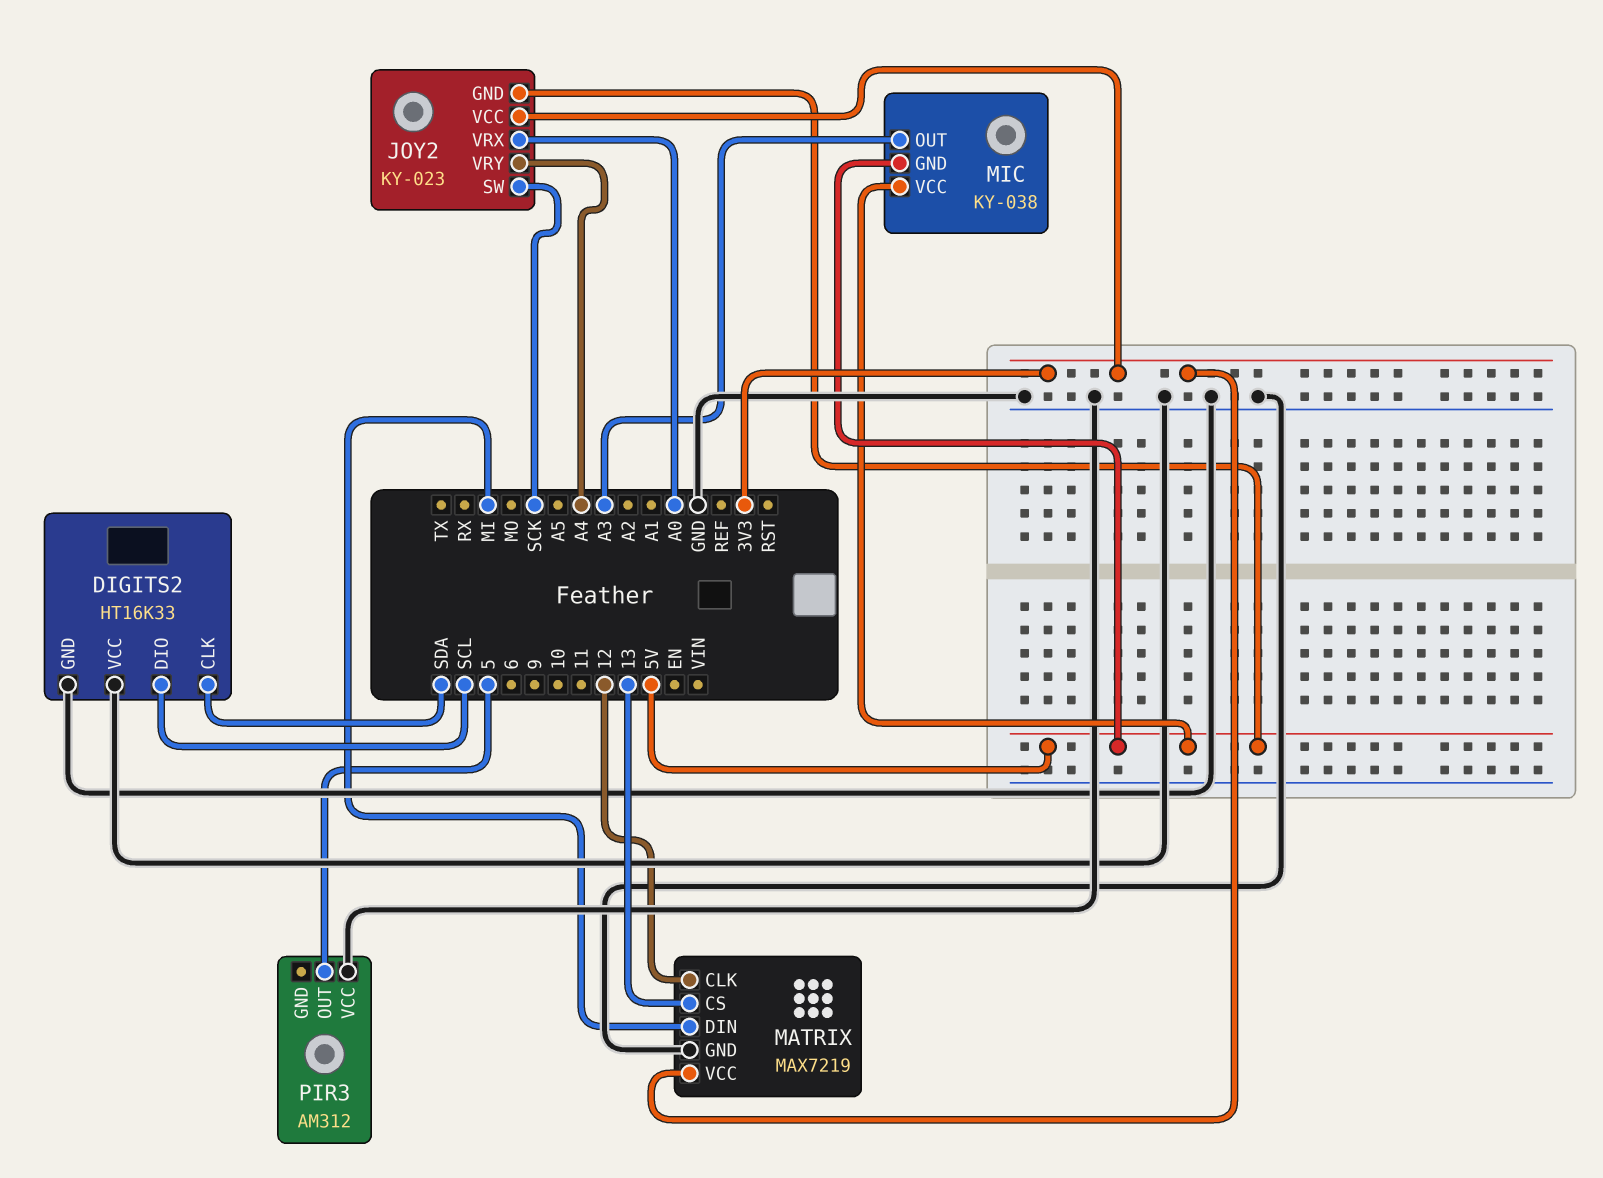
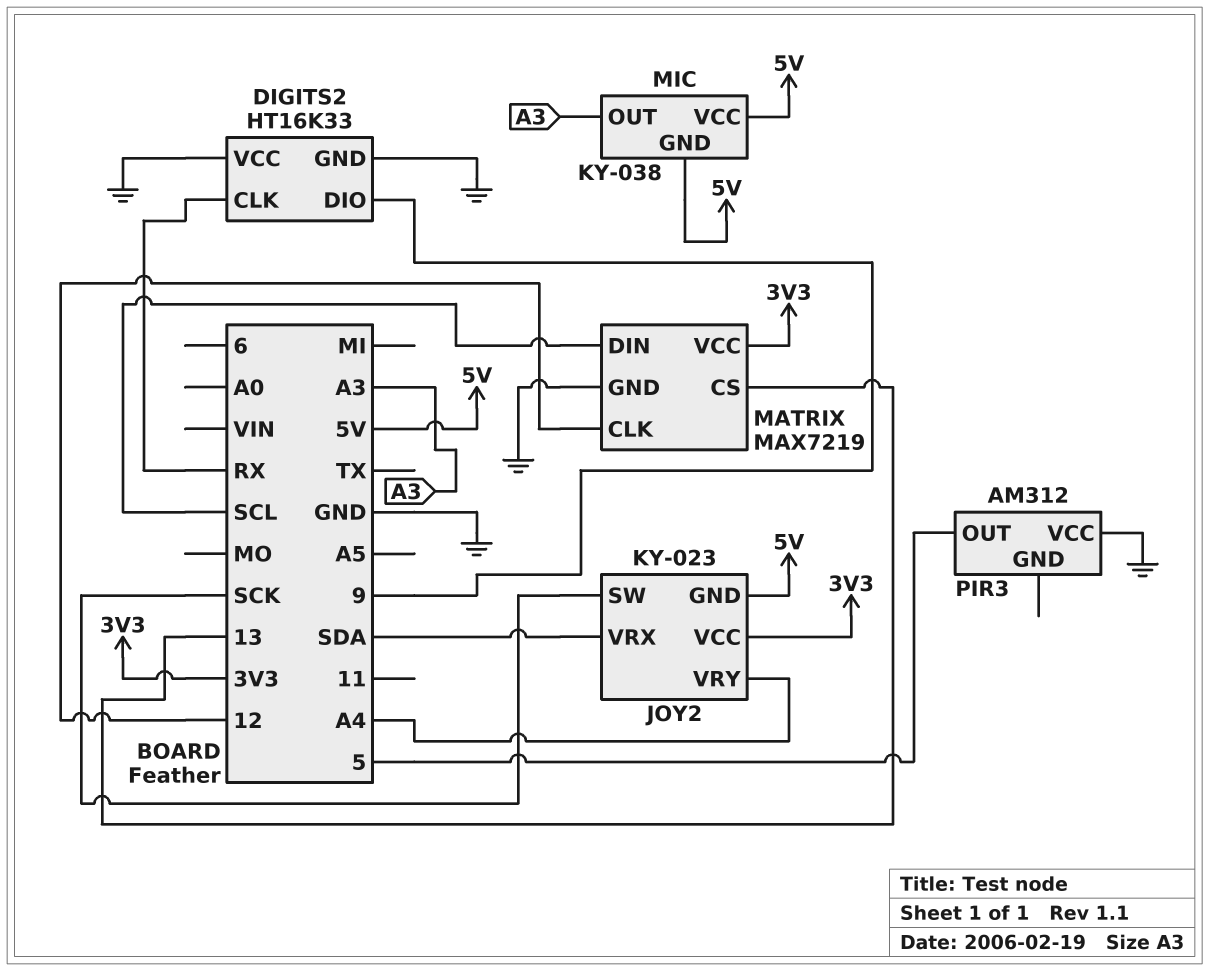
DIGITS2 pin CLK: SDA -> RX
DIGITS2 pin DIO: SCL -> 9
JOY2 pin VRX: A0 -> SDA
MATRIX pin DIN: MI -> SCL

